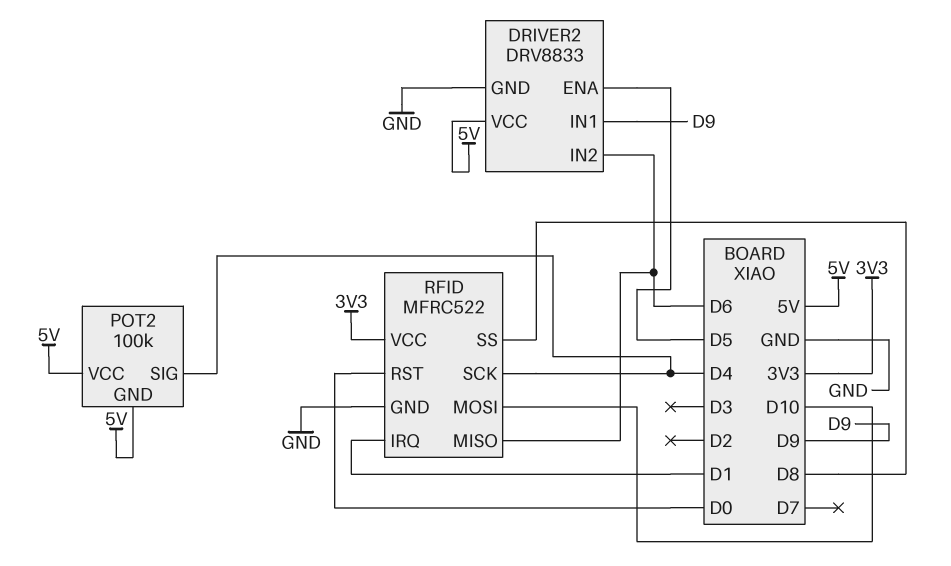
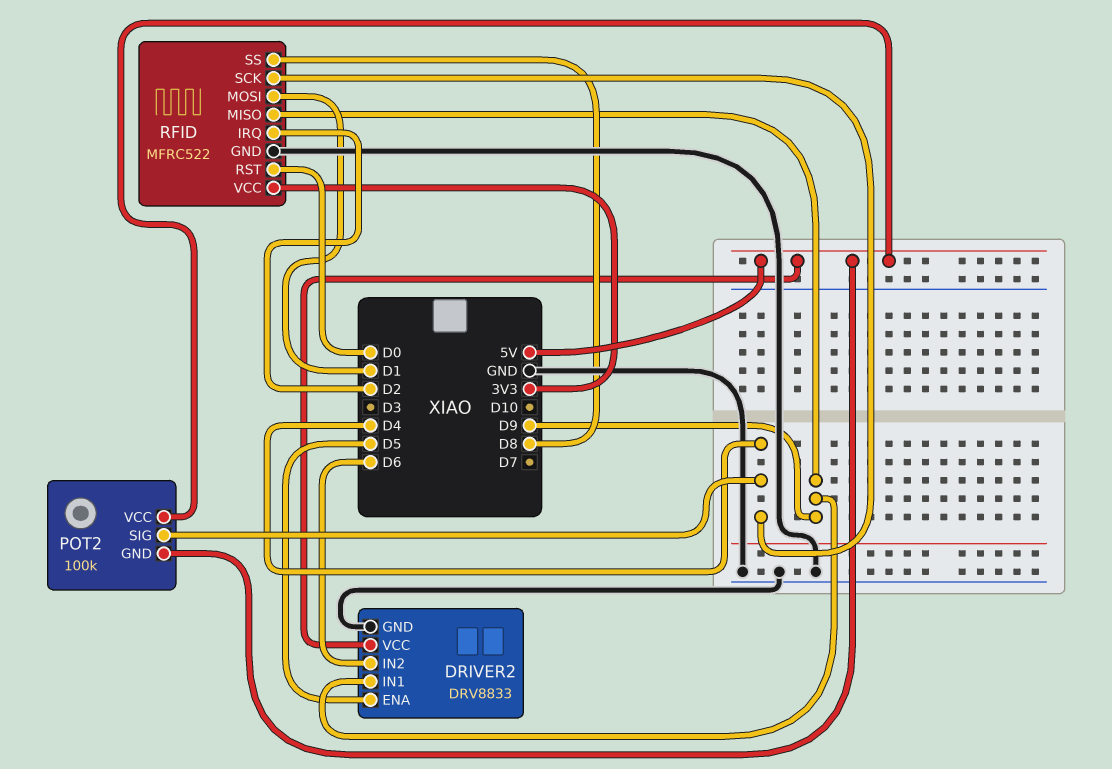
RFID pin IRQ: D1 -> D2
RFID pin MISO: D6 -> D9
RFID pin MOSI: D10 -> D1

